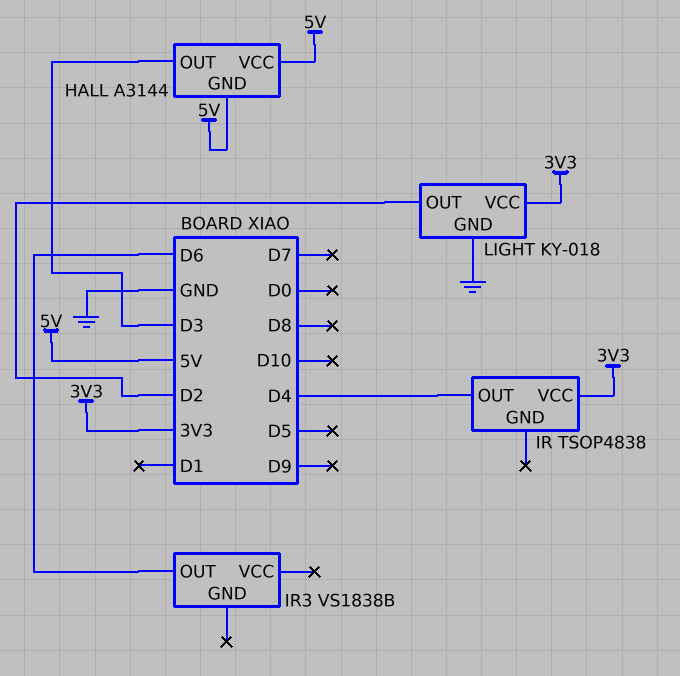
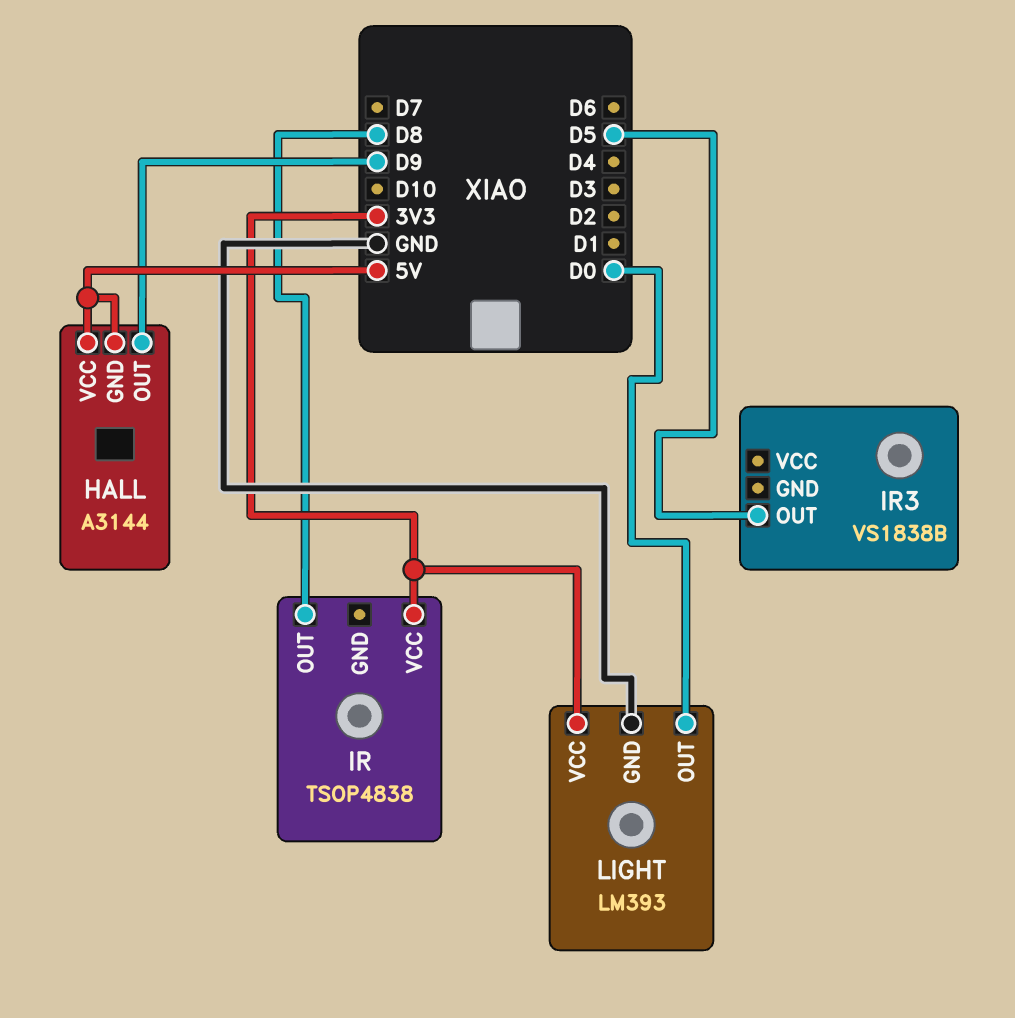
HALL pin OUT: D3 -> D9
IR pin OUT: D4 -> D8
IR3 pin OUT: D6 -> D5
LIGHT: KY-018 -> LM393
LIGHT pin OUT: D2 -> D0

